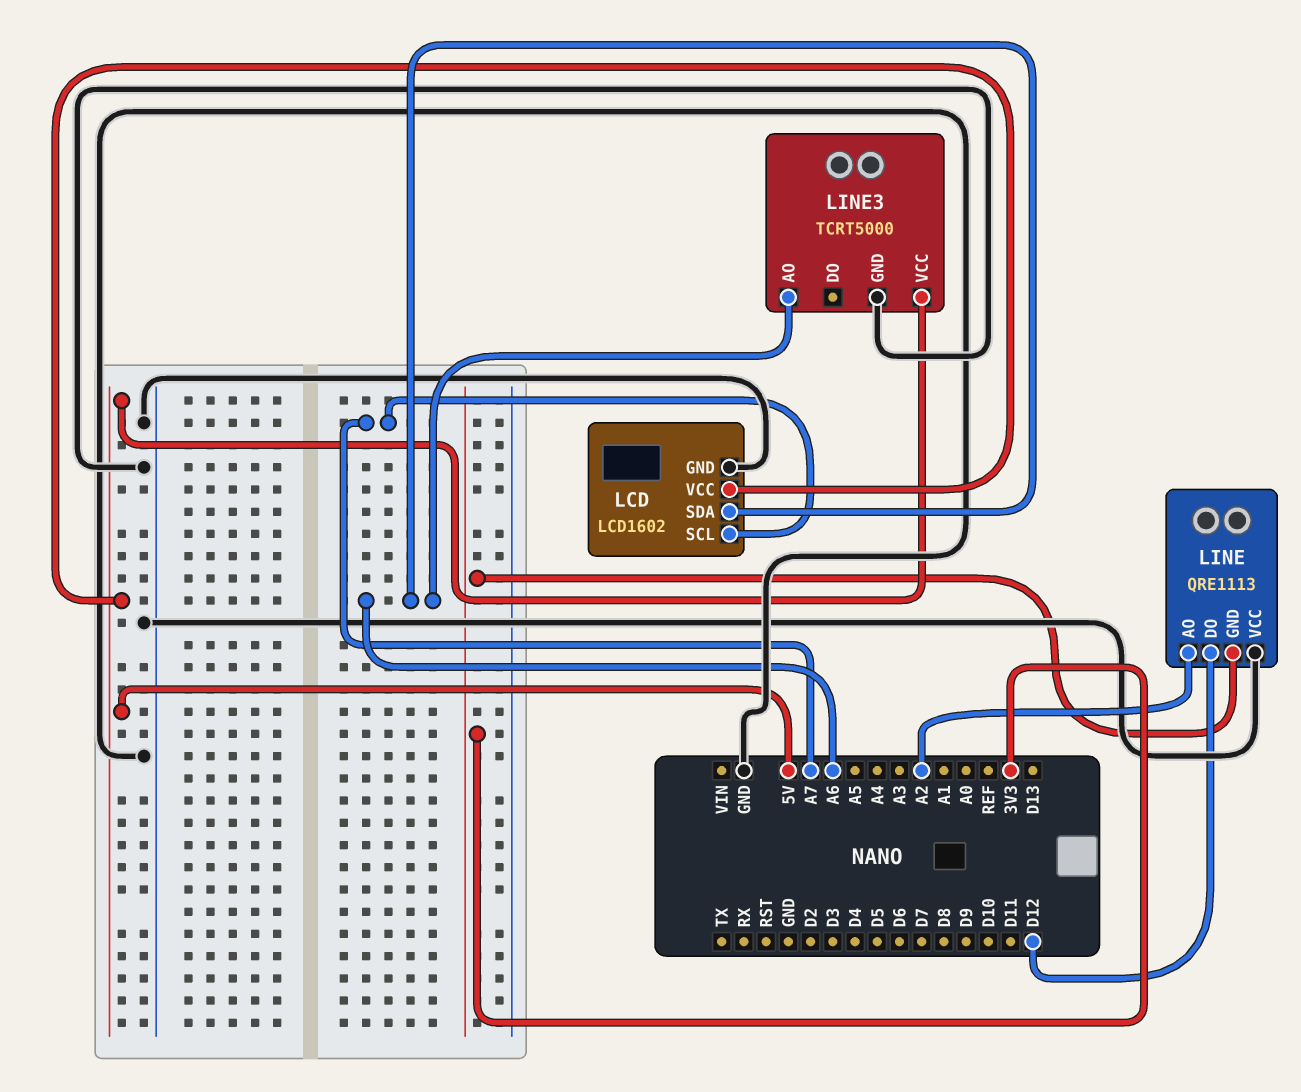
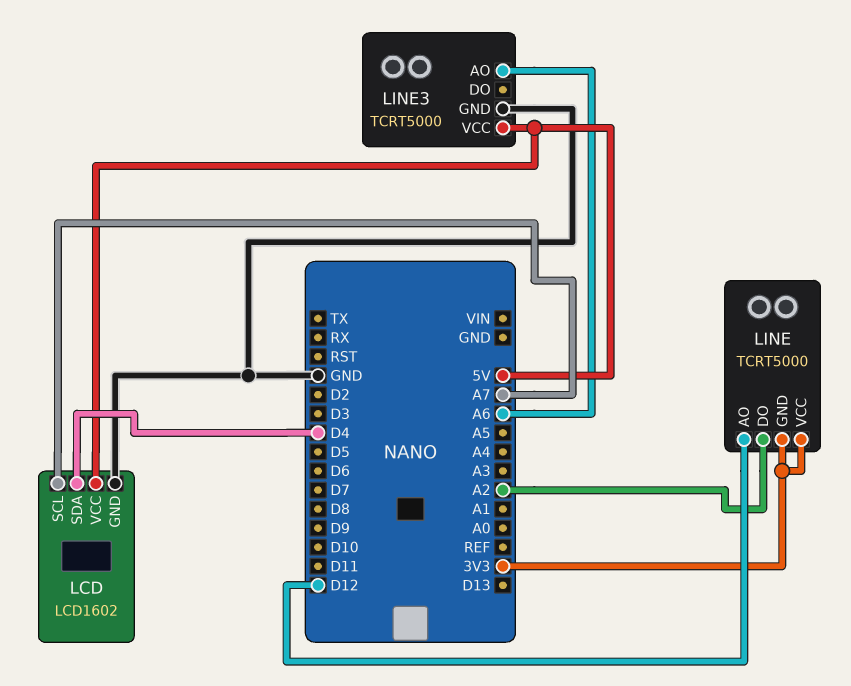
LCD pin SDA: A6 -> D4
LINE: QRE1113 -> TCRT5000
LINE pin AO: A2 -> D12
LINE pin DO: D12 -> A2
LINE pin VCC: GND -> 3V3

